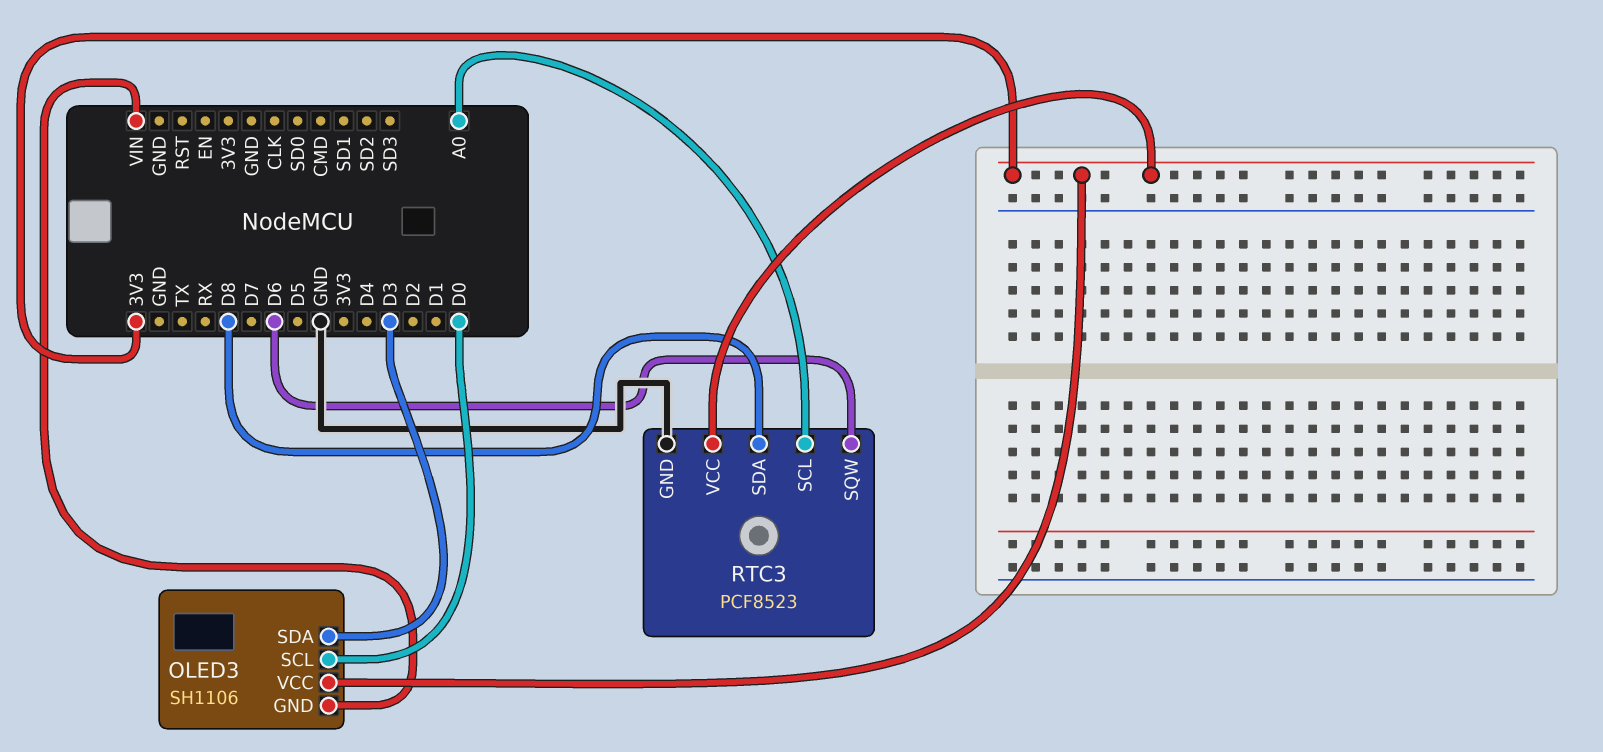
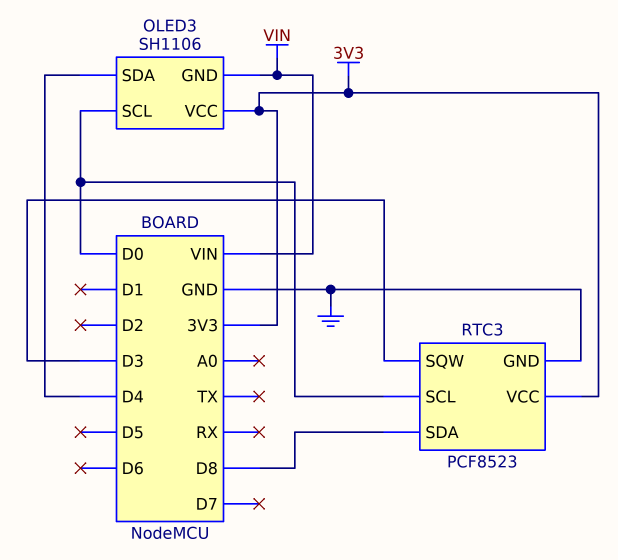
OLED3 pin SDA: D3 -> D4
RTC3 pin SCL: A0 -> D0
RTC3 pin SQW: D6 -> D3

